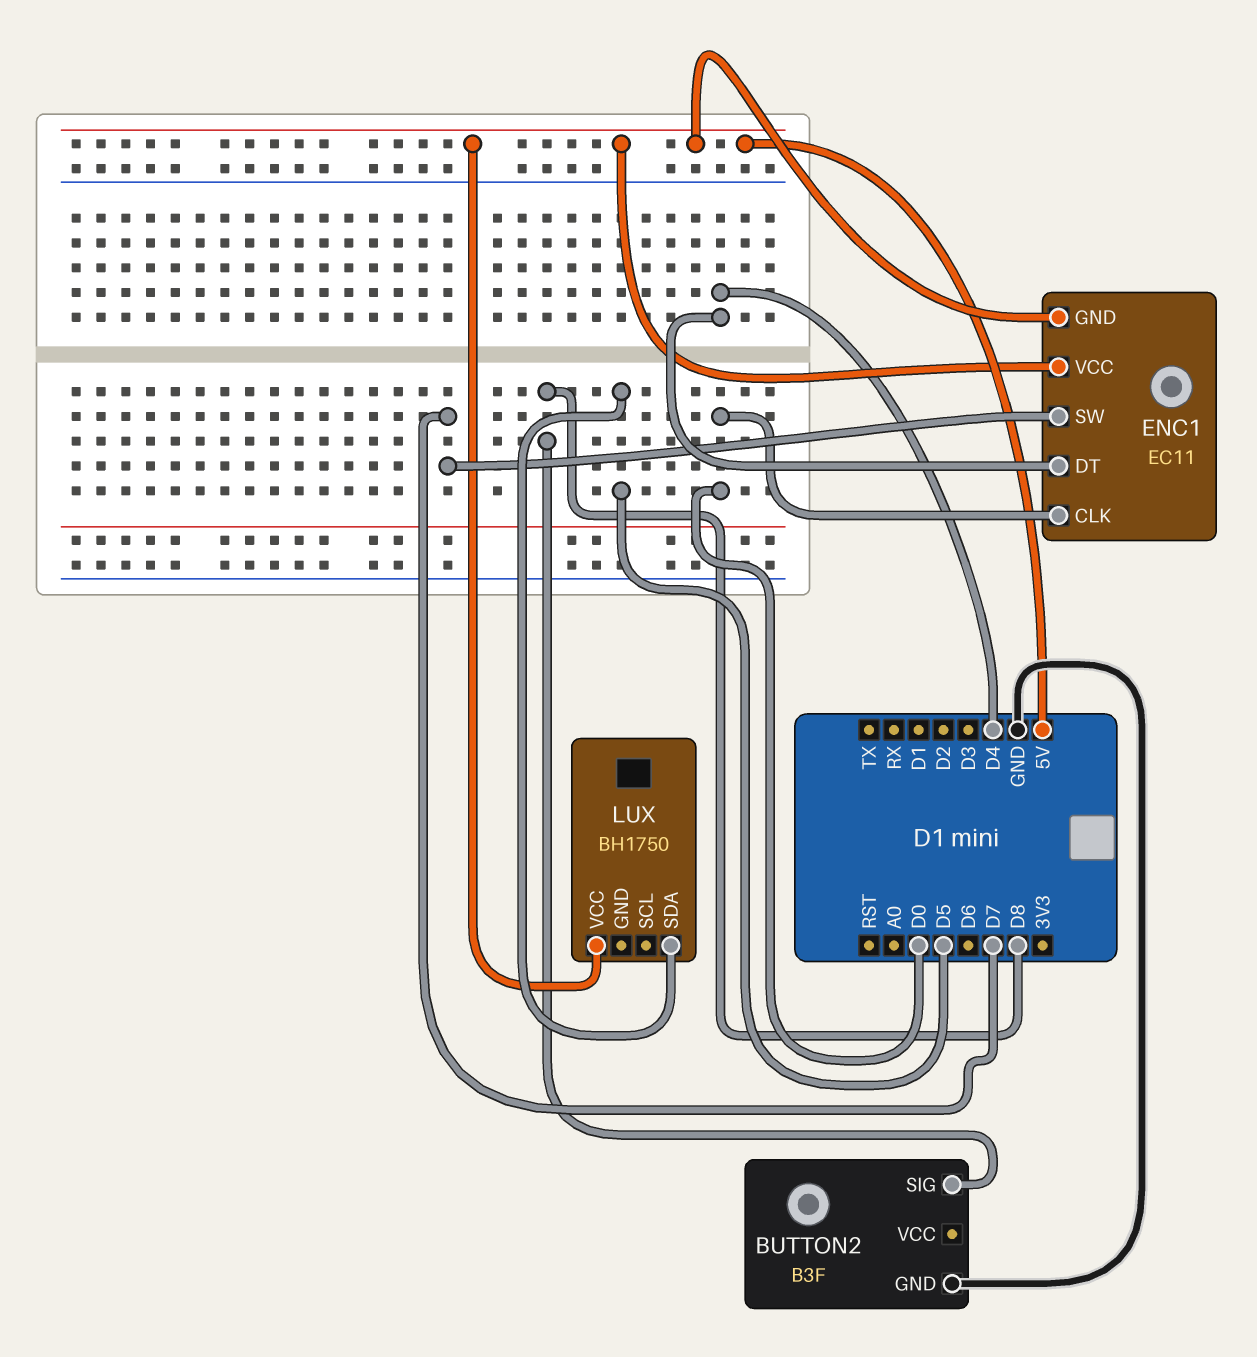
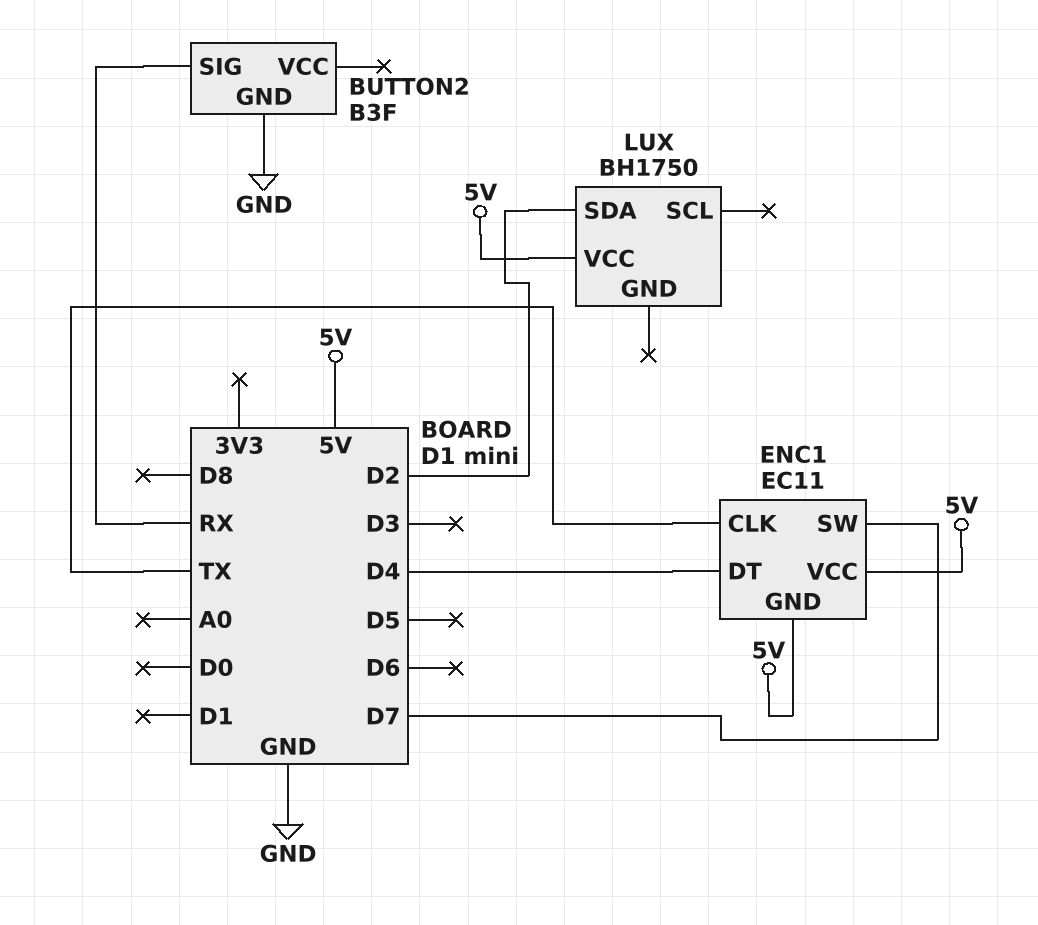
BUTTON2 pin SIG: D8 -> RX
ENC1 pin CLK: D0 -> TX
LUX pin SDA: D5 -> D2

